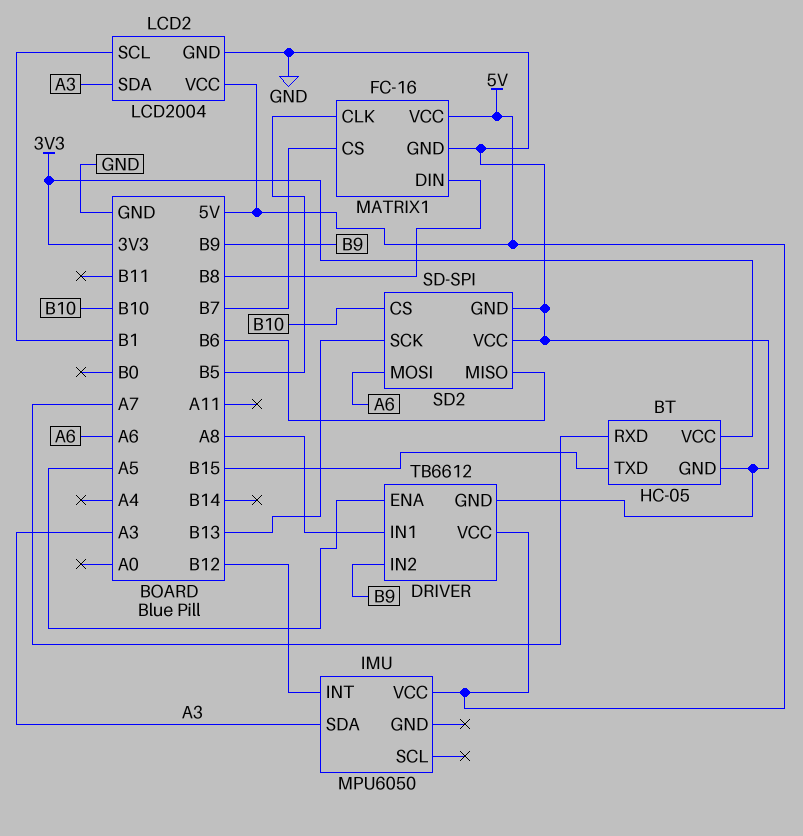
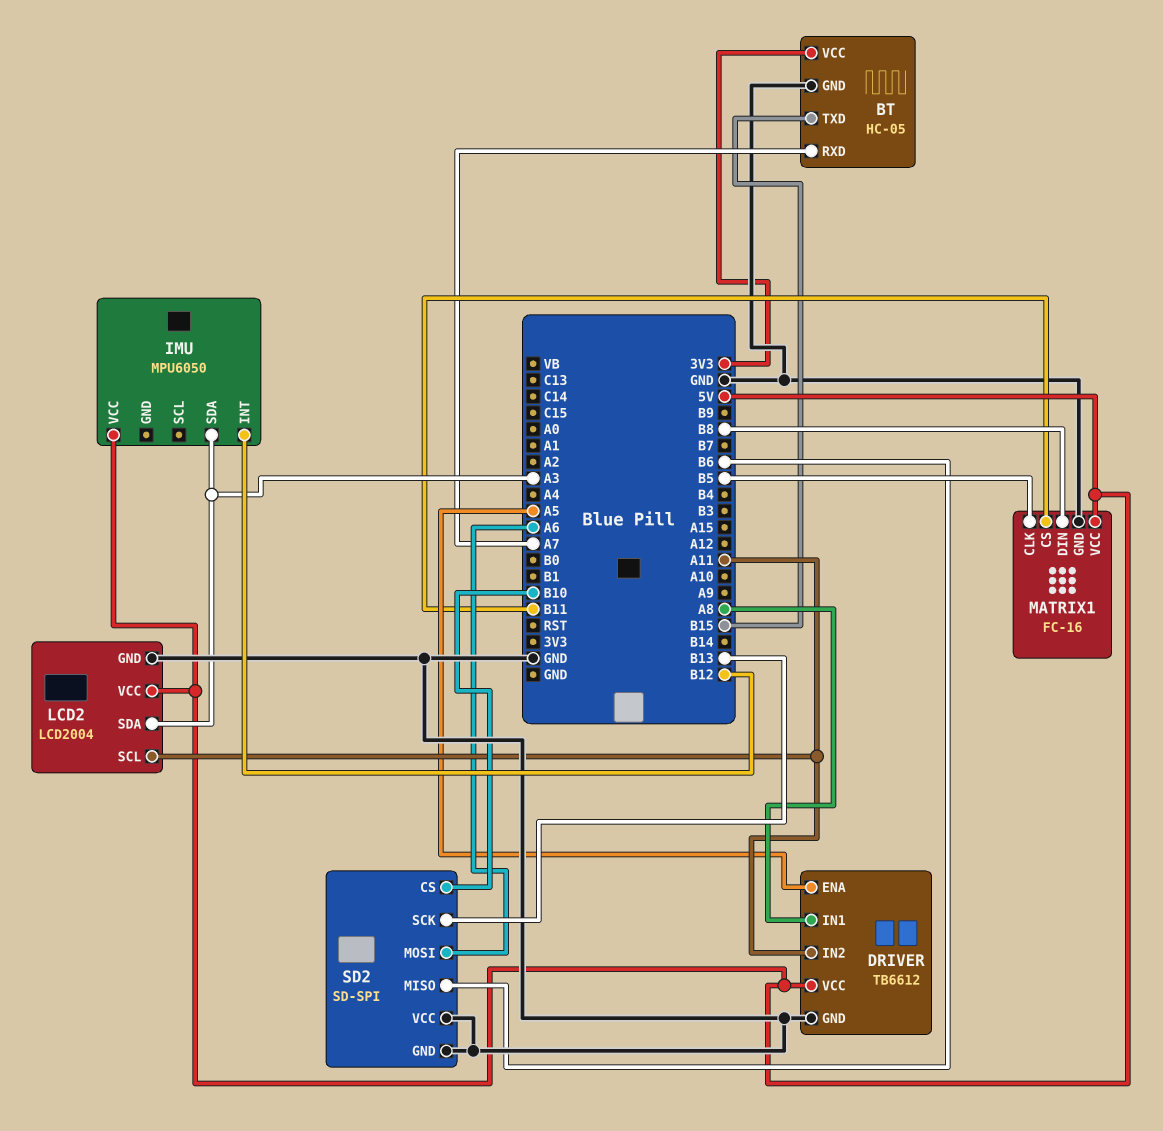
DRIVER pin IN2: B9 -> A11
LCD2 pin SCL: B1 -> A11
MATRIX1 pin CS: B7 -> B11

